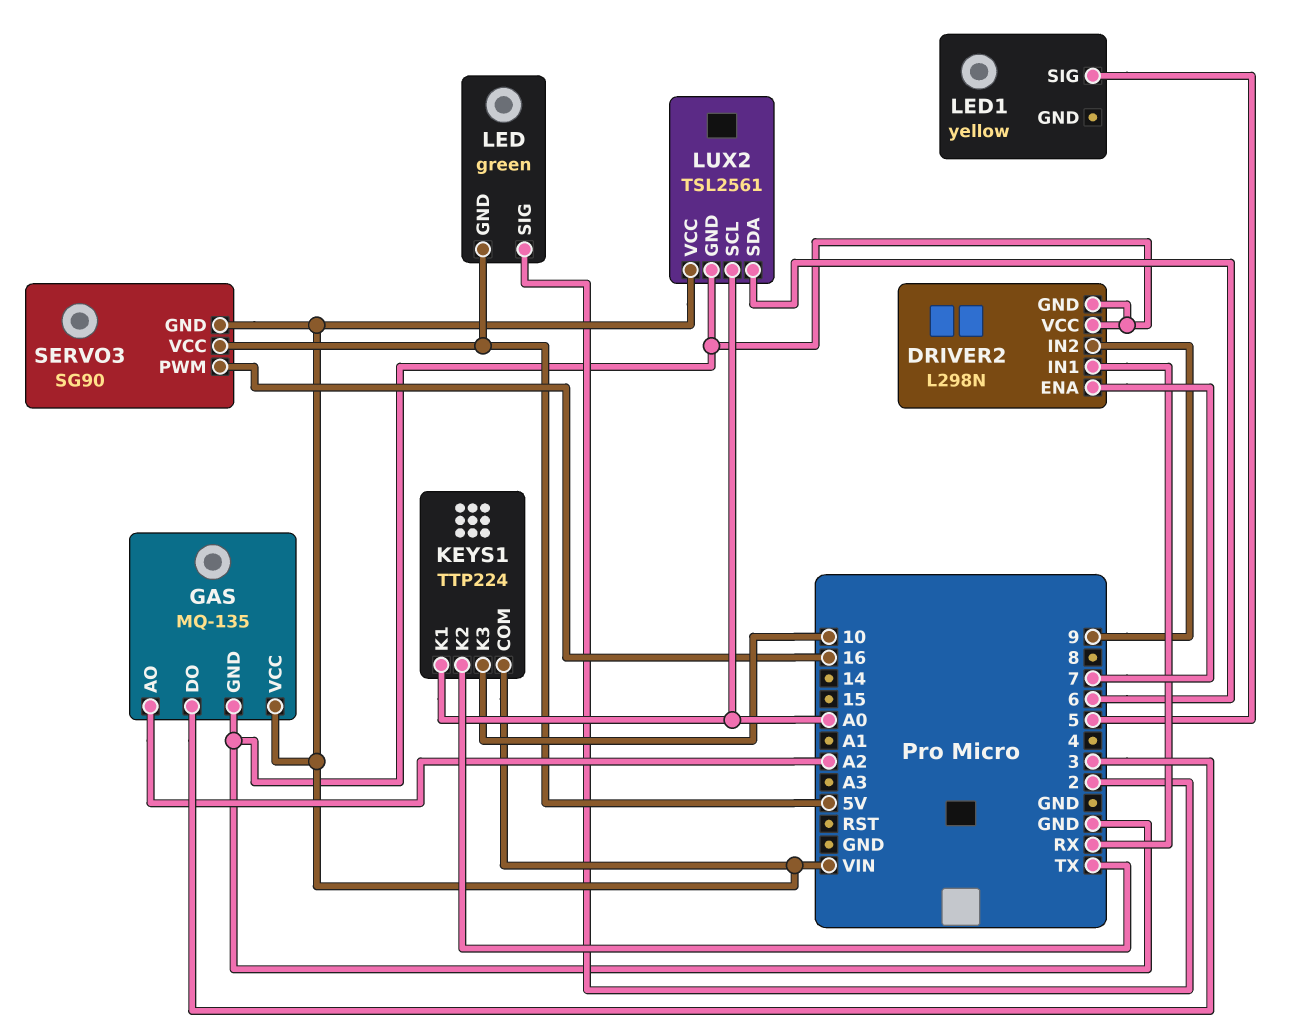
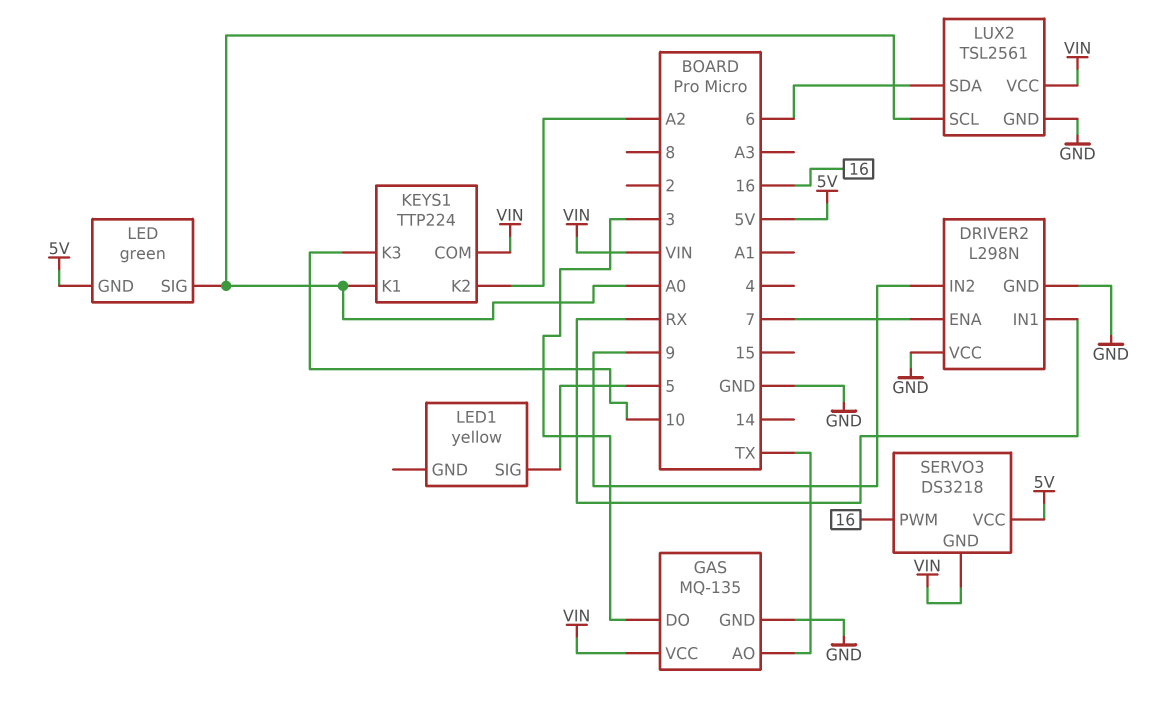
GAS pin AO: A2 -> TX
KEYS1 pin K2: TX -> A2
LED pin SIG: 2 -> A0
SERVO3: SG90 -> DS3218

